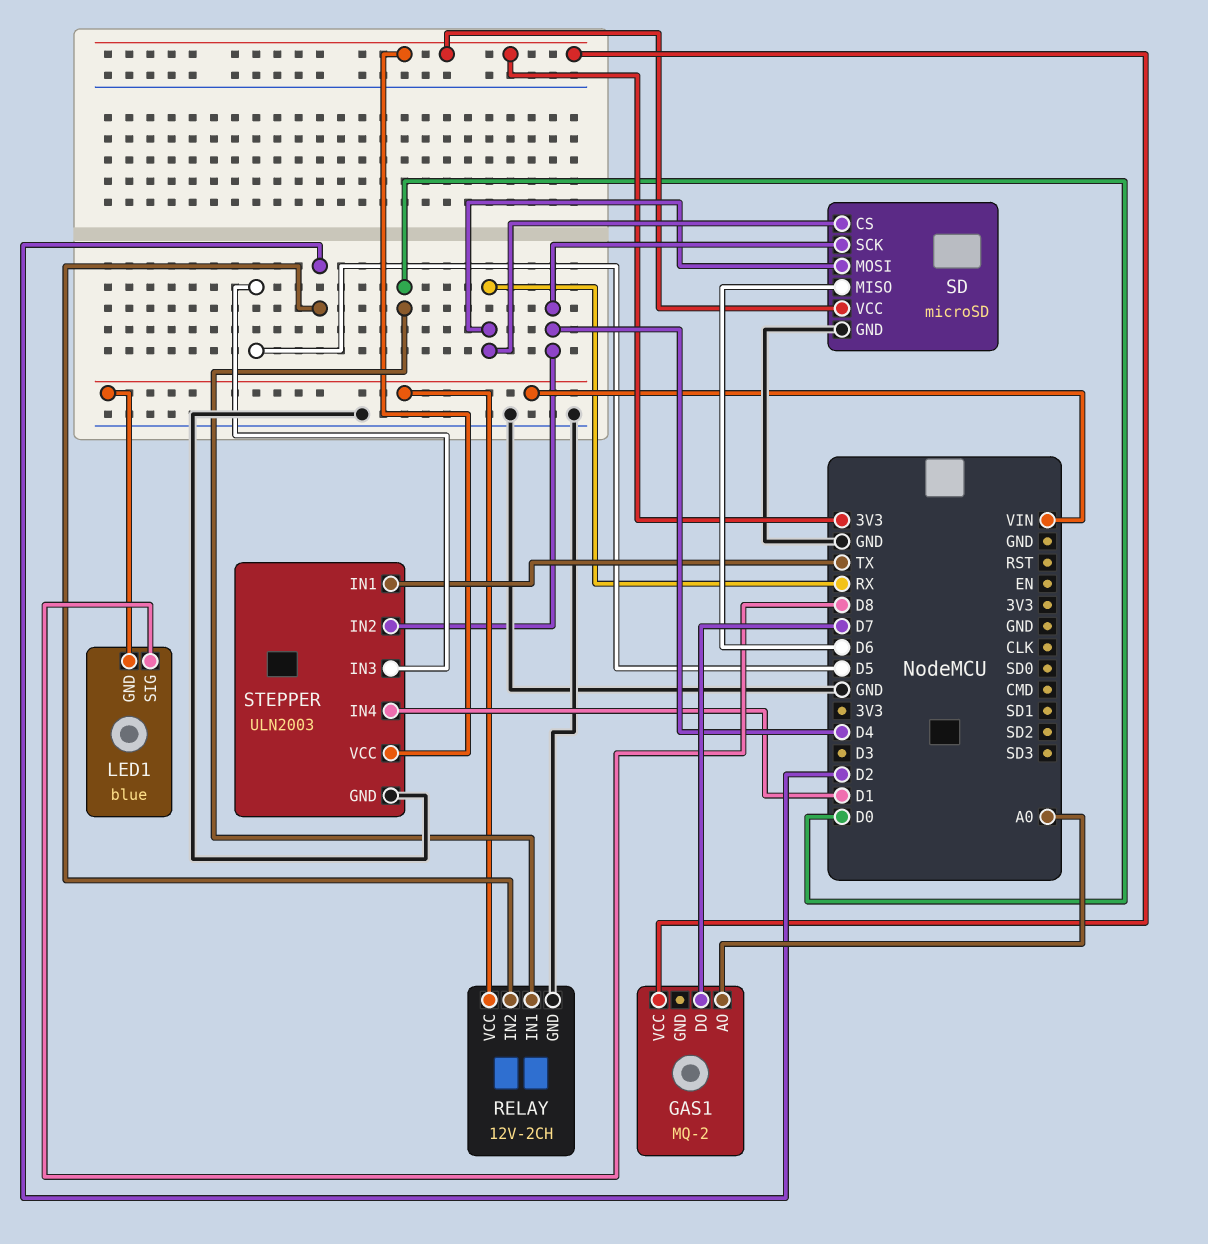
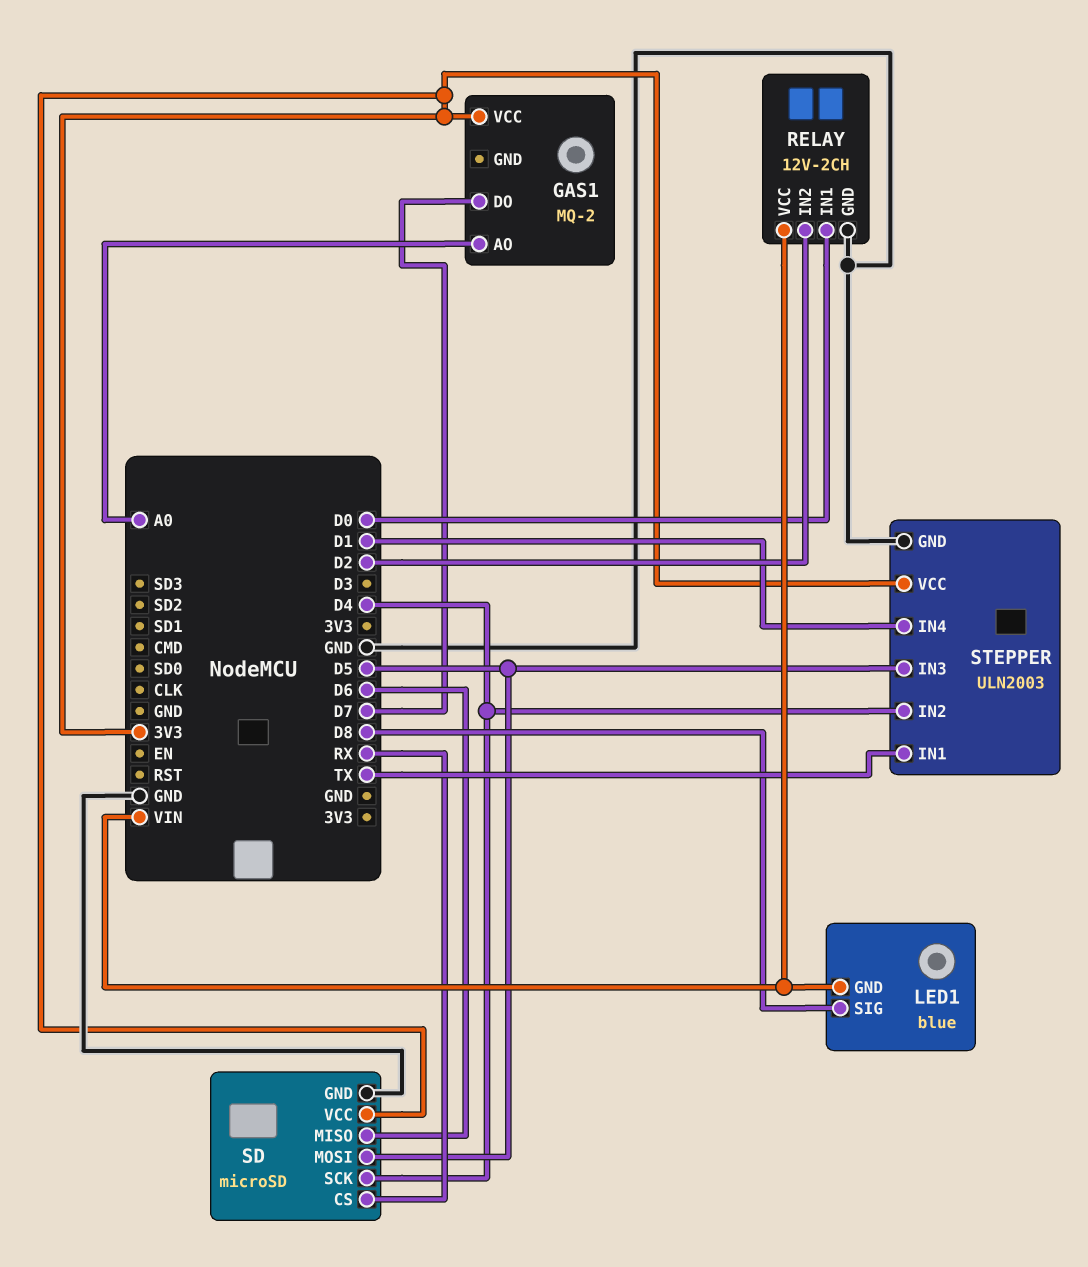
SD pin MOSI: RX -> D5

